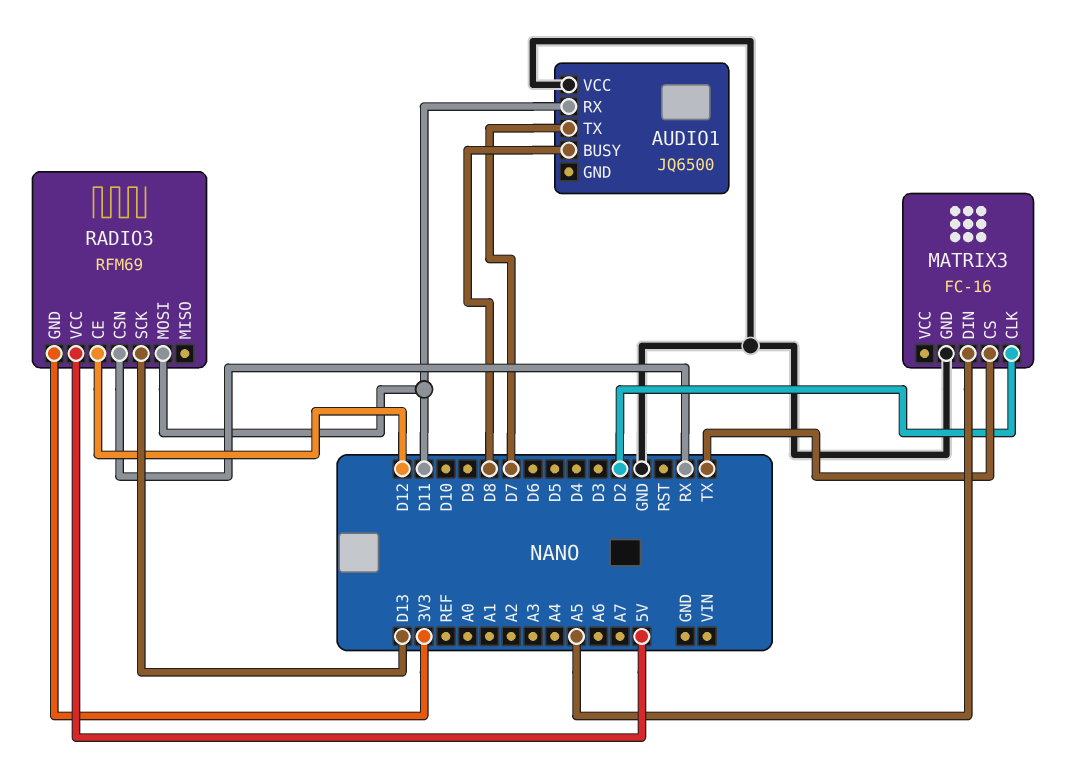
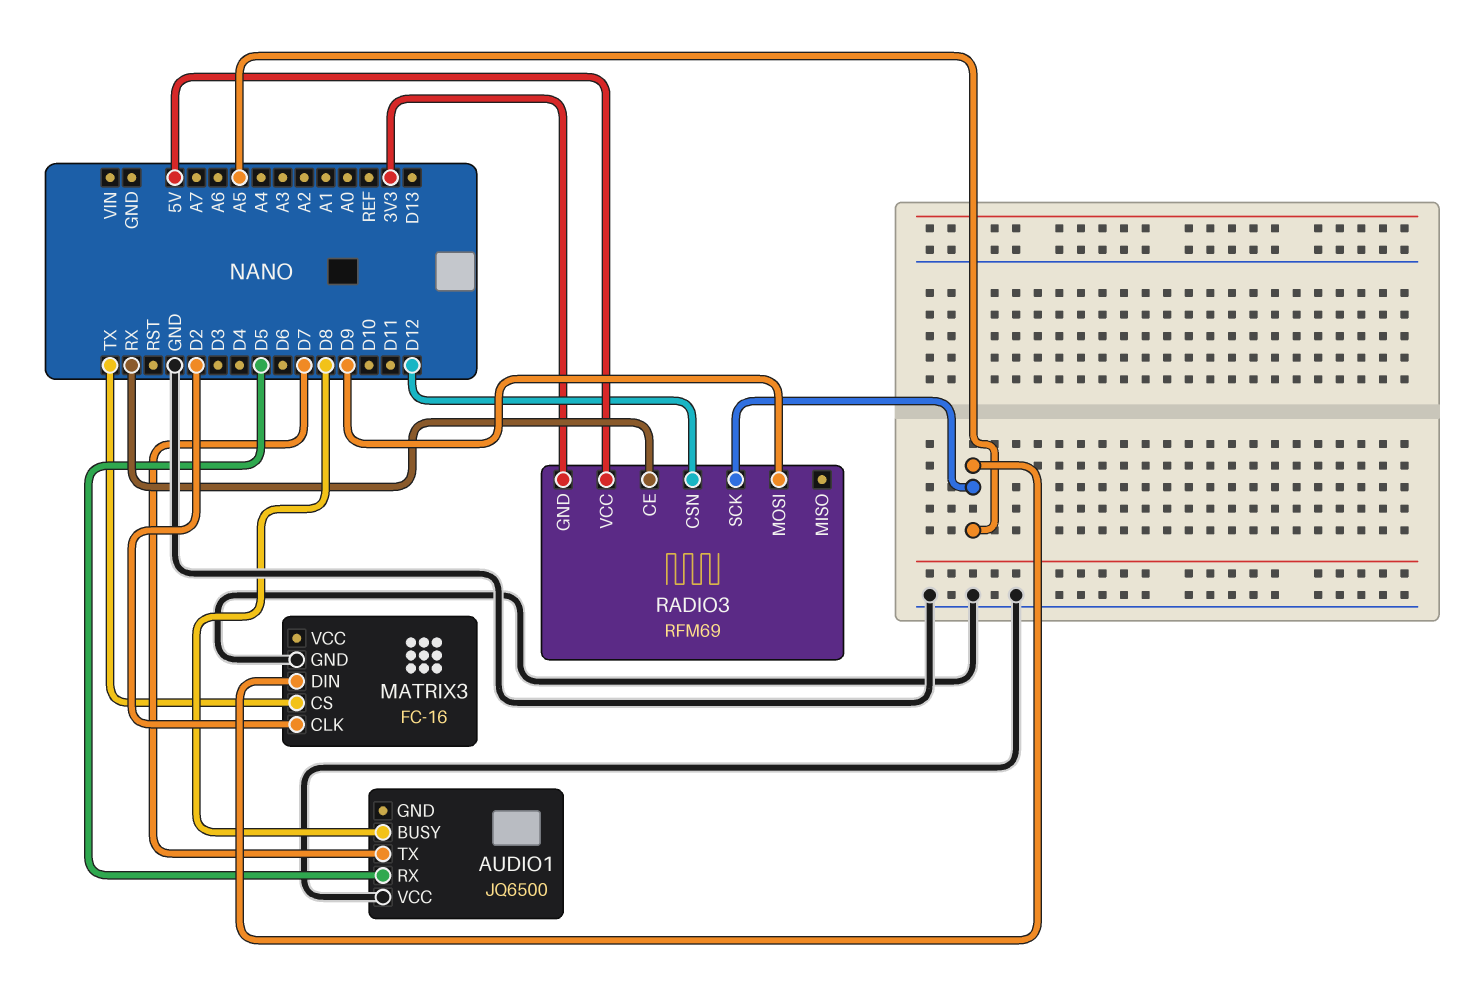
AUDIO1 pin RX: D11 -> D5
RADIO3 pin CE: D12 -> RX
RADIO3 pin CSN: RX -> D12
RADIO3 pin MOSI: D11 -> D9
RADIO3 pin SCK: D13 -> A5

